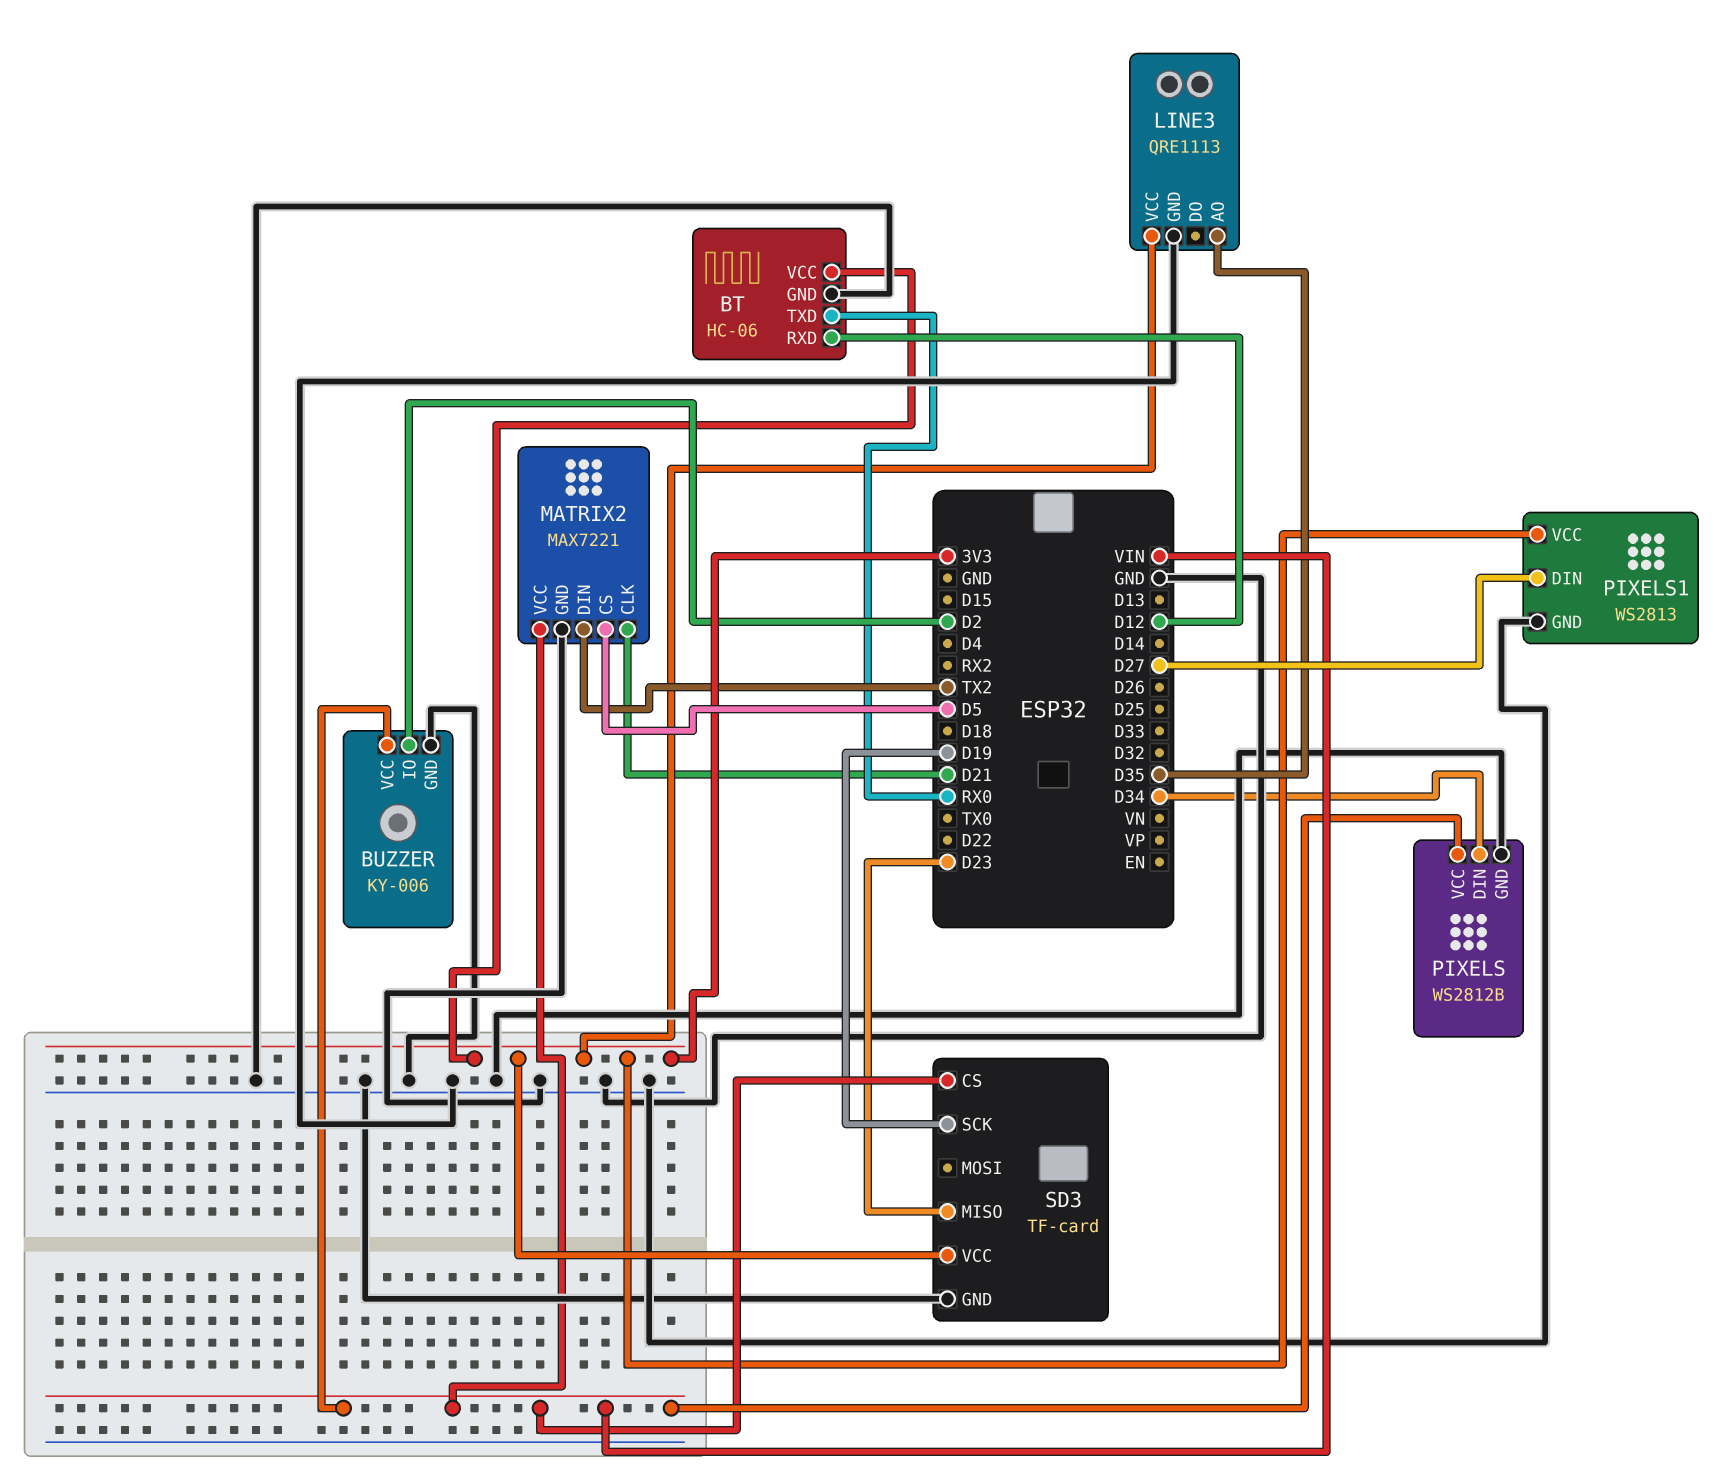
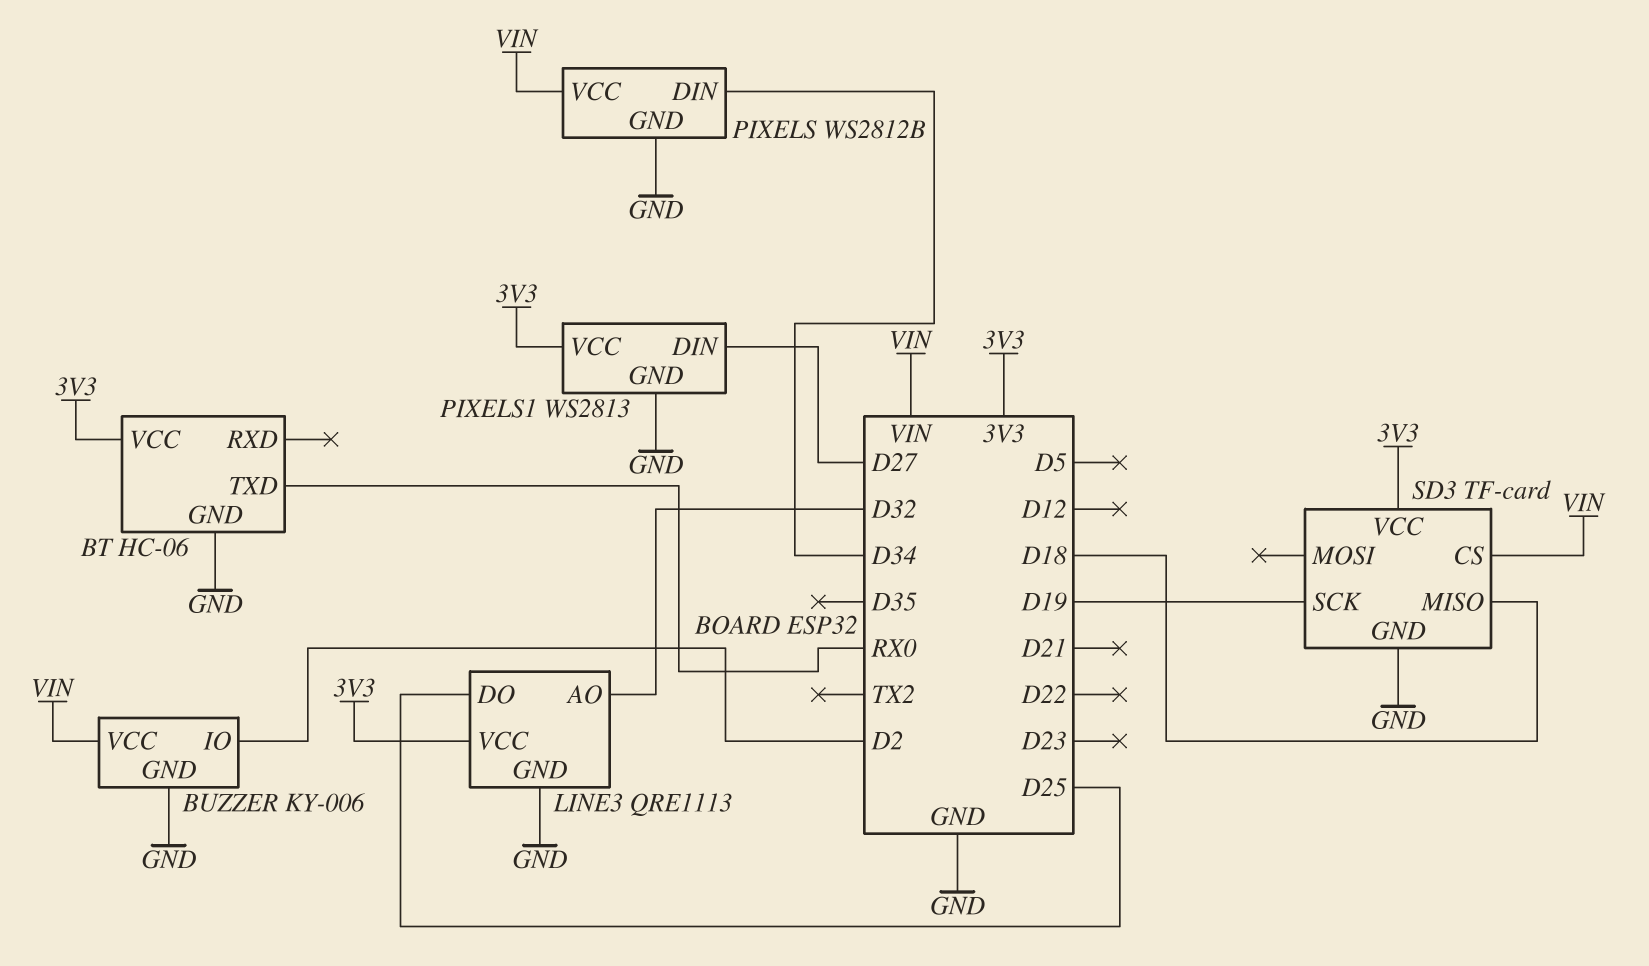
BT pin RXD: D12 -> none
LINE3 pin AO: D35 -> D32
LINE3 pin DO: none -> D25
MATRIX2: MAX7221 -> none
MATRIX2 pin CLK: D21 -> none
MATRIX2 pin CS: D5 -> none
MATRIX2 pin DIN: TX2 -> none
MATRIX2 pin GND: GND -> none
MATRIX2 pin VCC: VIN -> none
SD3 pin MISO: D23 -> D18

